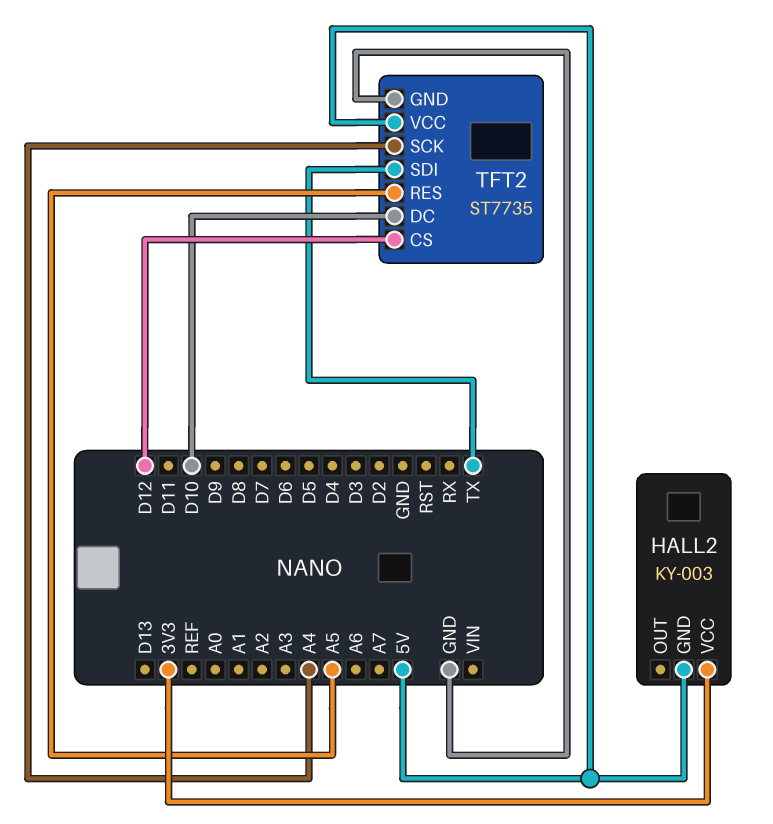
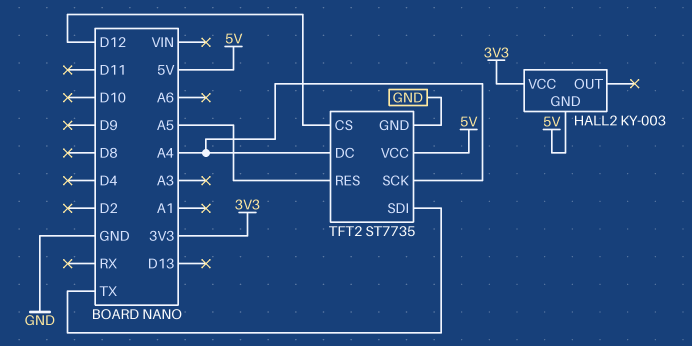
TFT2 pin DC: D10 -> A4

